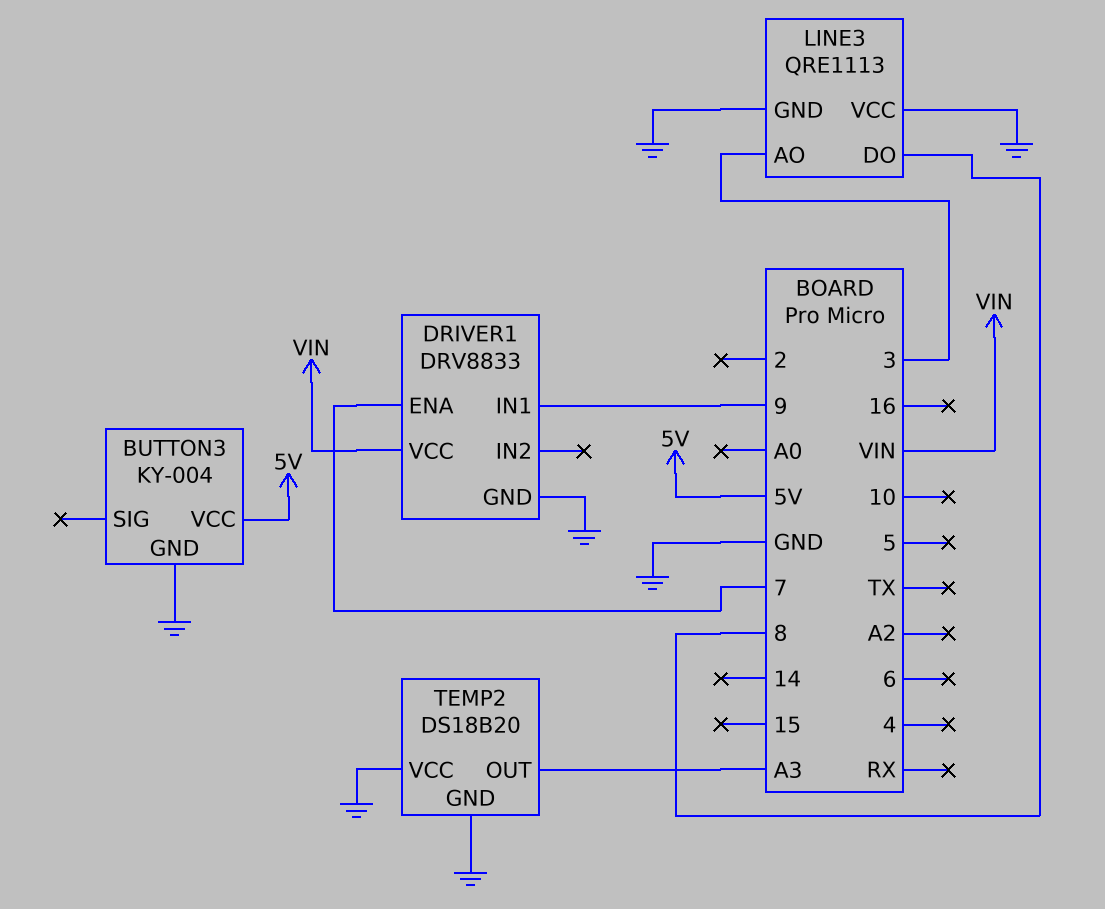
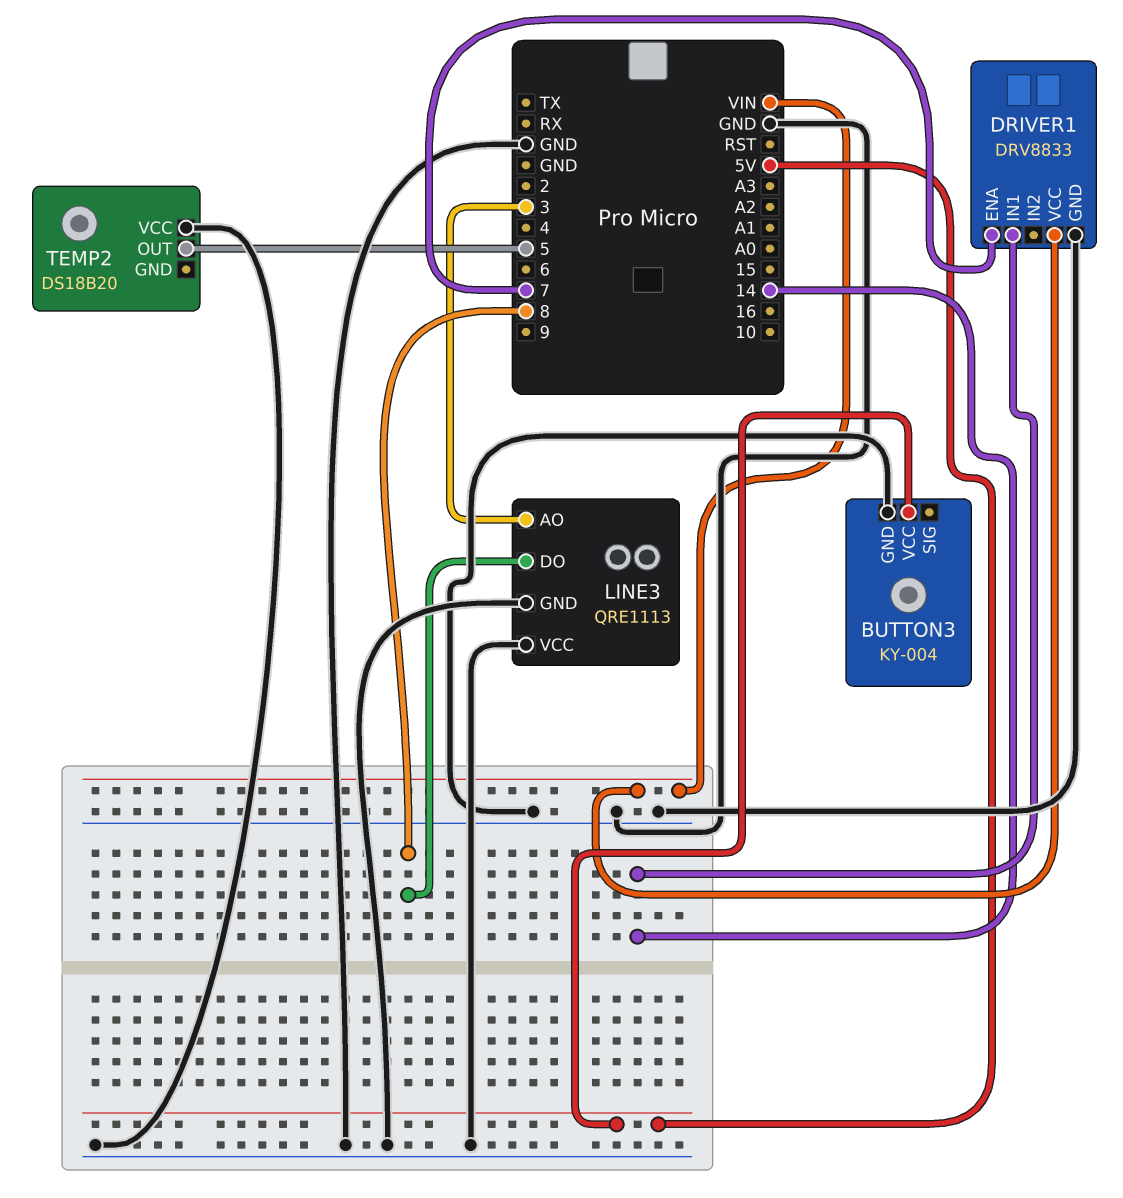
DRIVER1 pin IN1: 9 -> 14
TEMP2 pin GND: GND -> none
TEMP2 pin OUT: A3 -> 5

